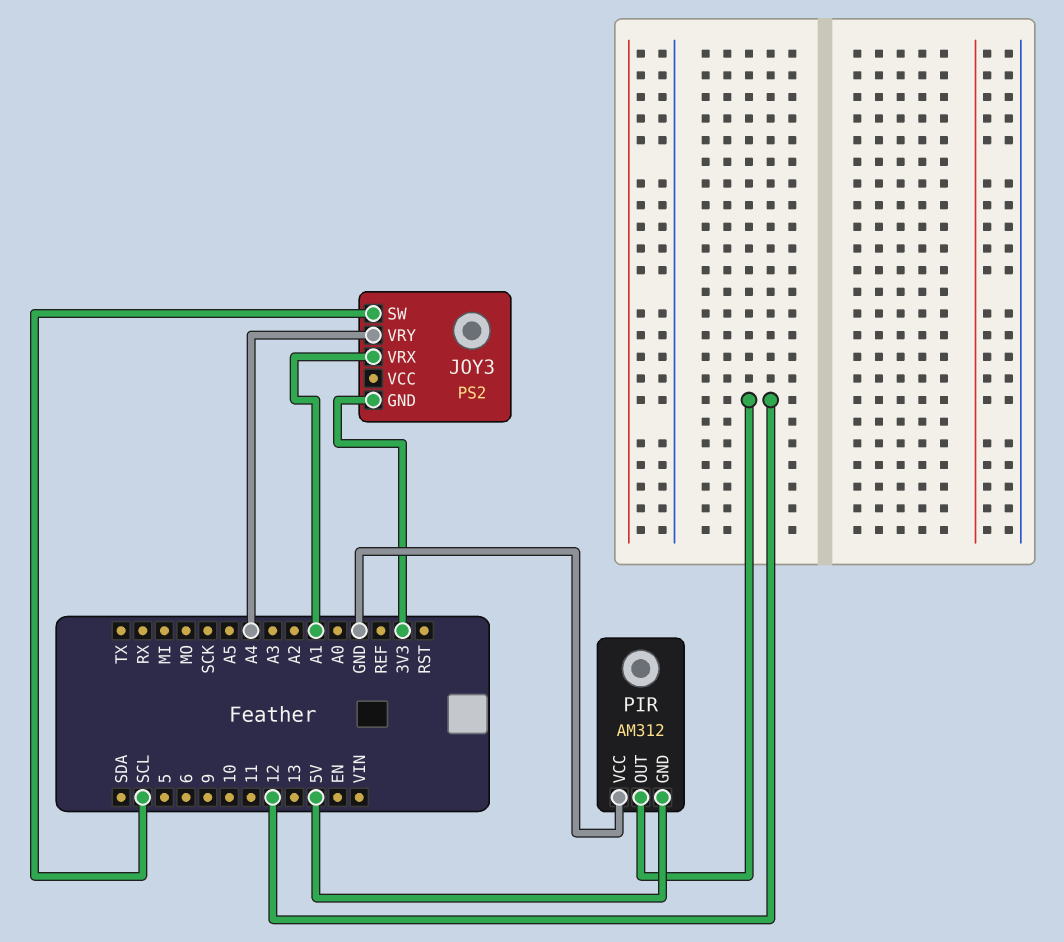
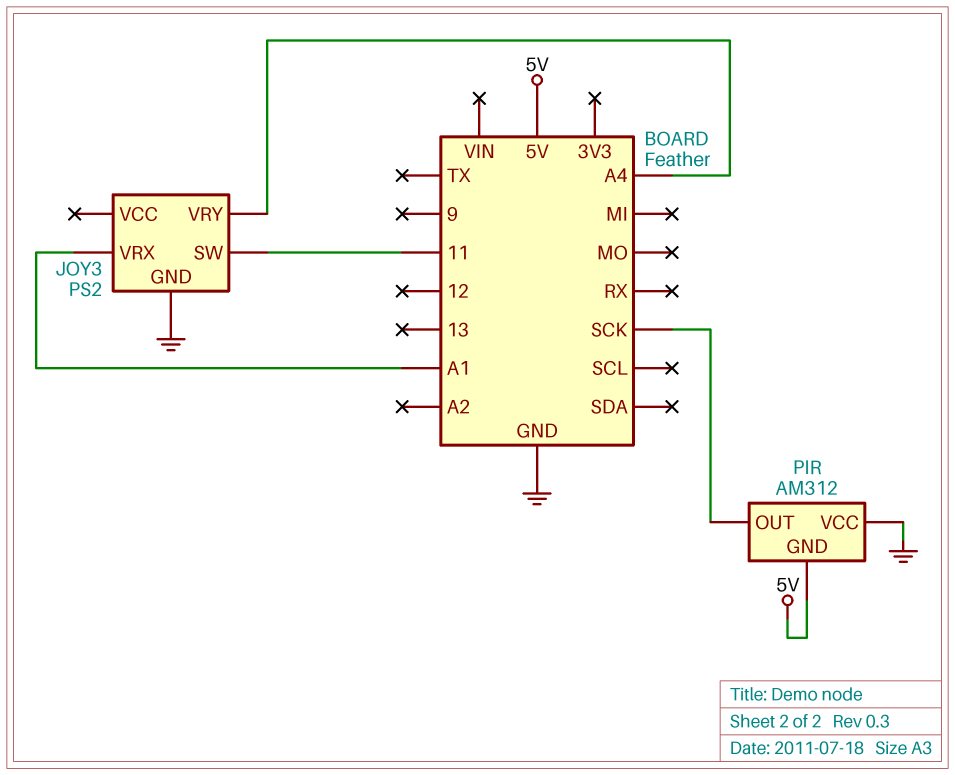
JOY3 pin GND: 3V3 -> GND
JOY3 pin SW: SCL -> 11
PIR pin OUT: 12 -> SCK

